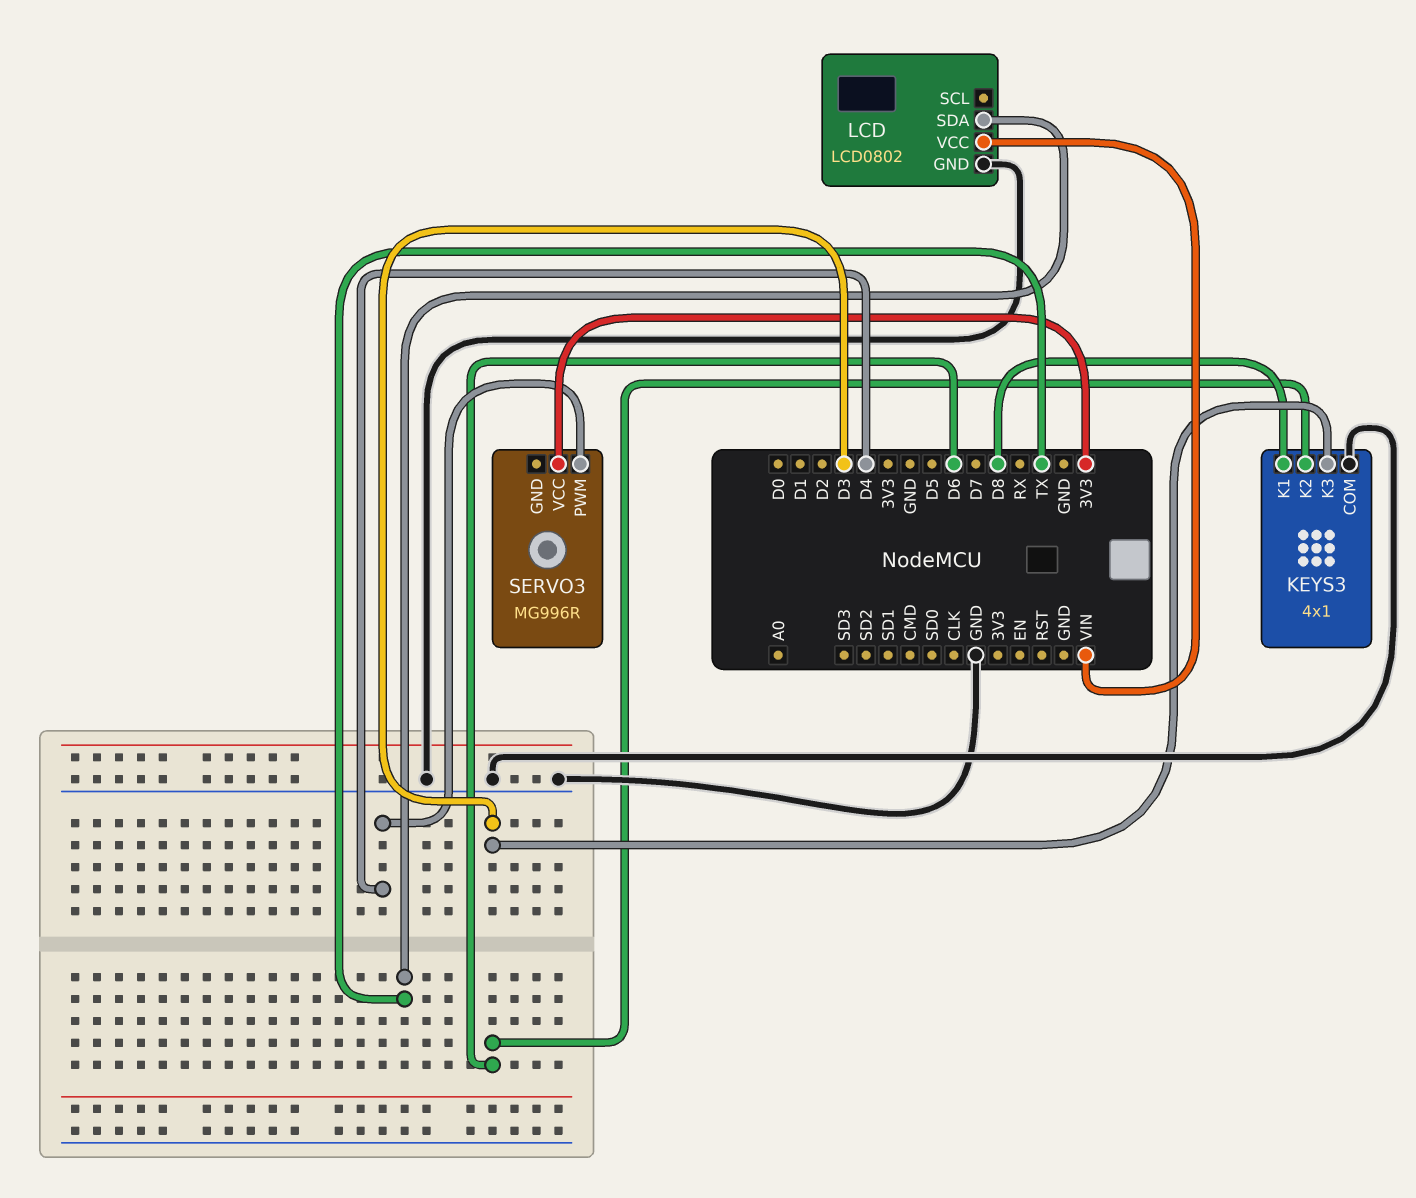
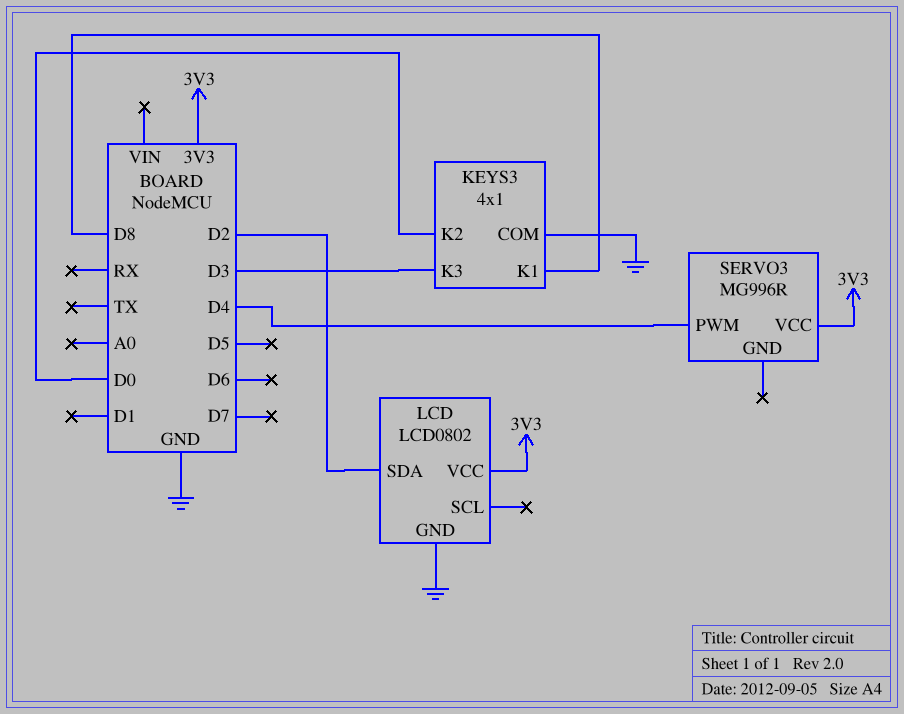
KEYS3 pin K2: D6 -> D0
LCD pin SDA: TX -> D2
LCD pin VCC: VIN -> 3V3

